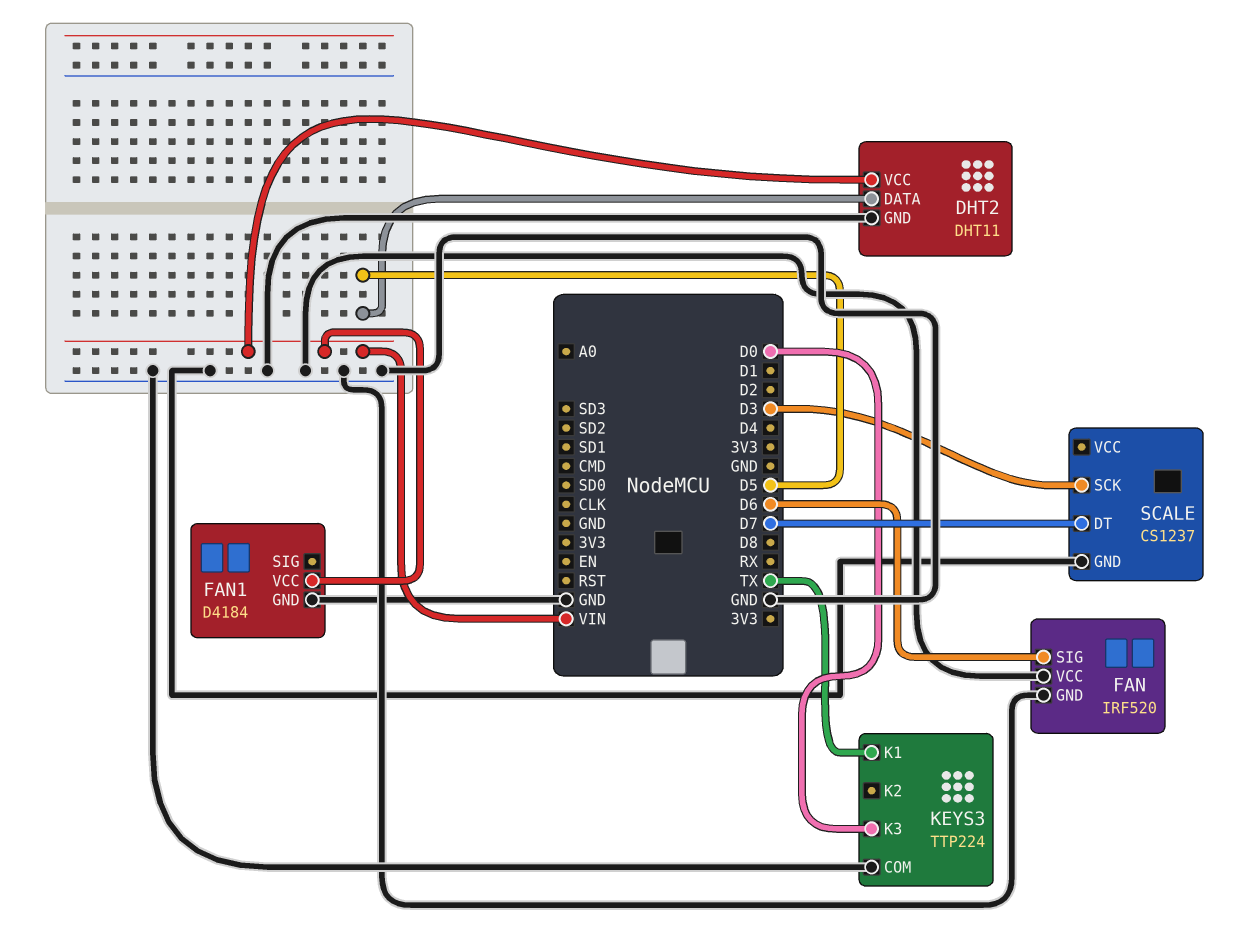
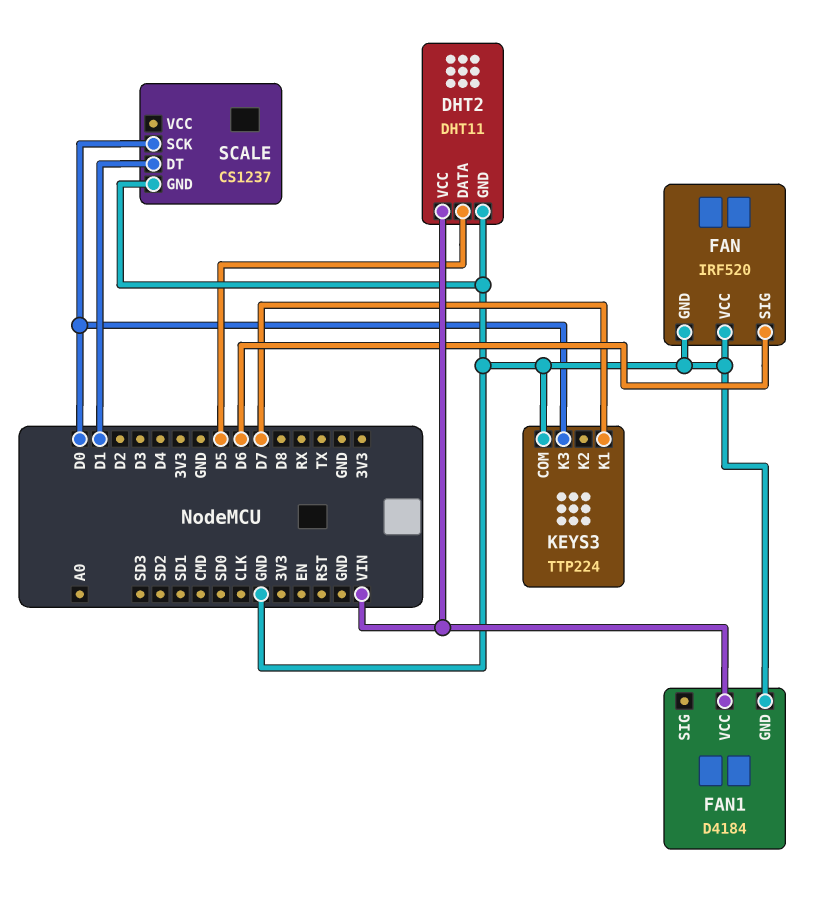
KEYS3 pin K1: TX -> D7
SCALE pin DT: D7 -> D1
SCALE pin SCK: D3 -> D0

